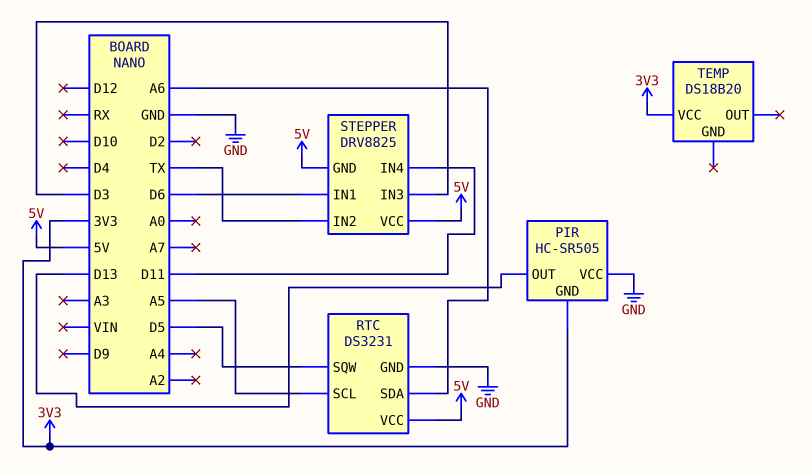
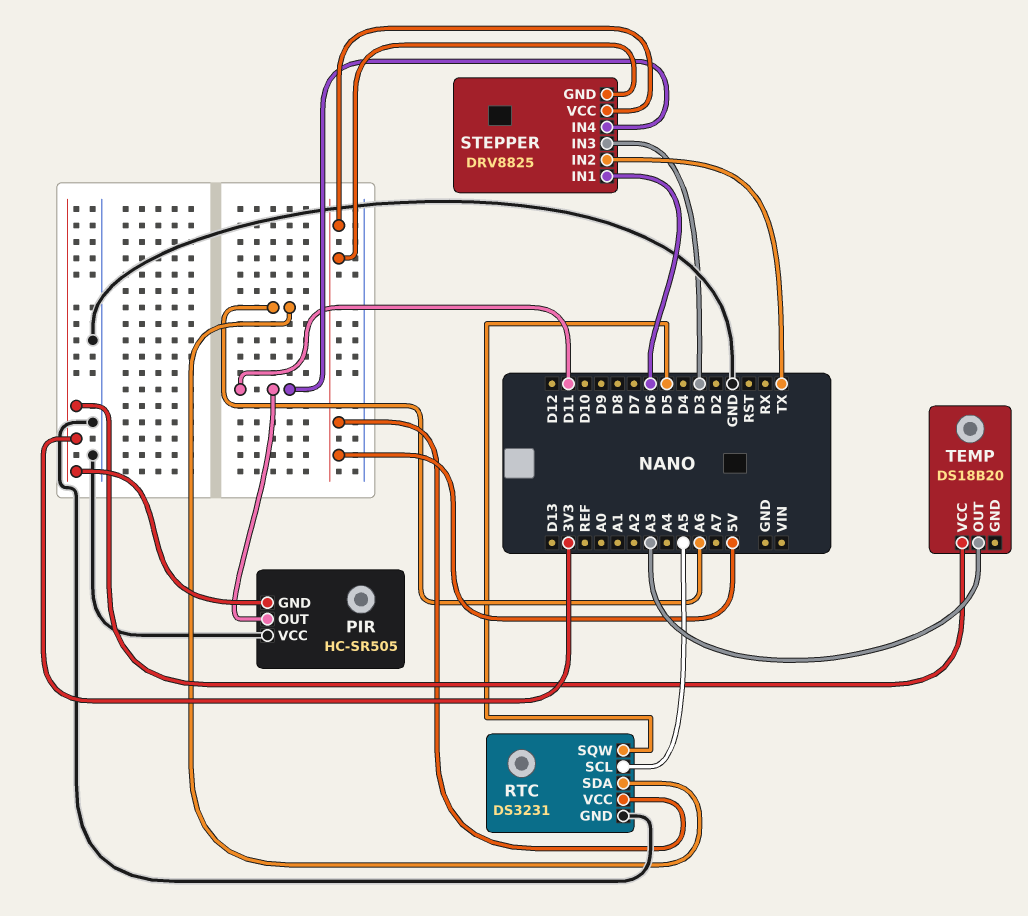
PIR pin OUT: D13 -> D11
TEMP pin OUT: none -> A3

